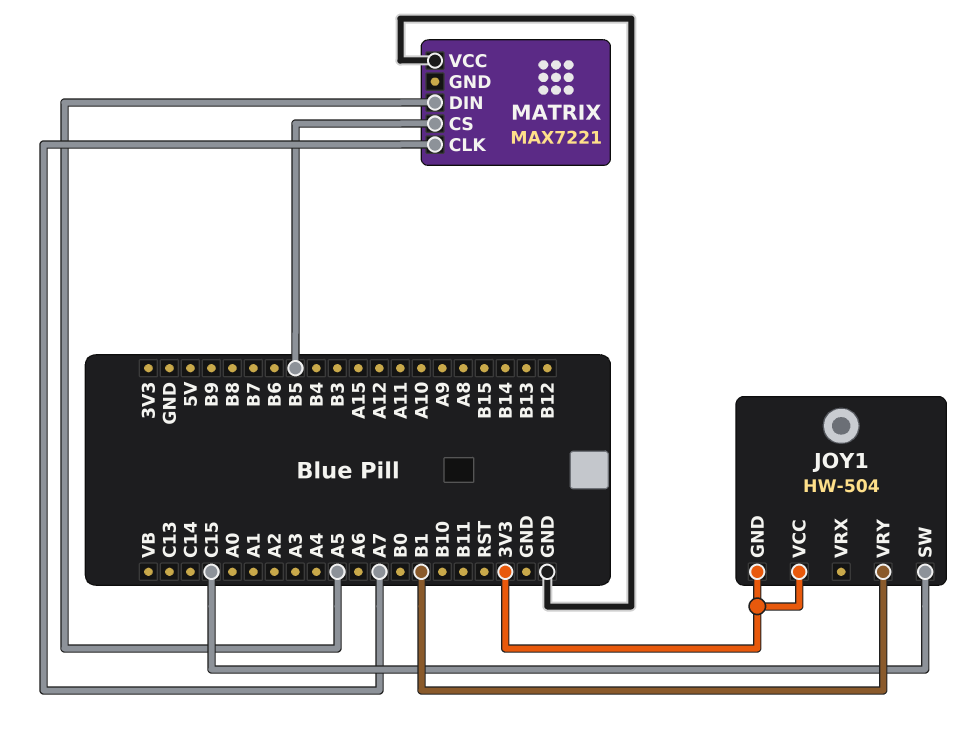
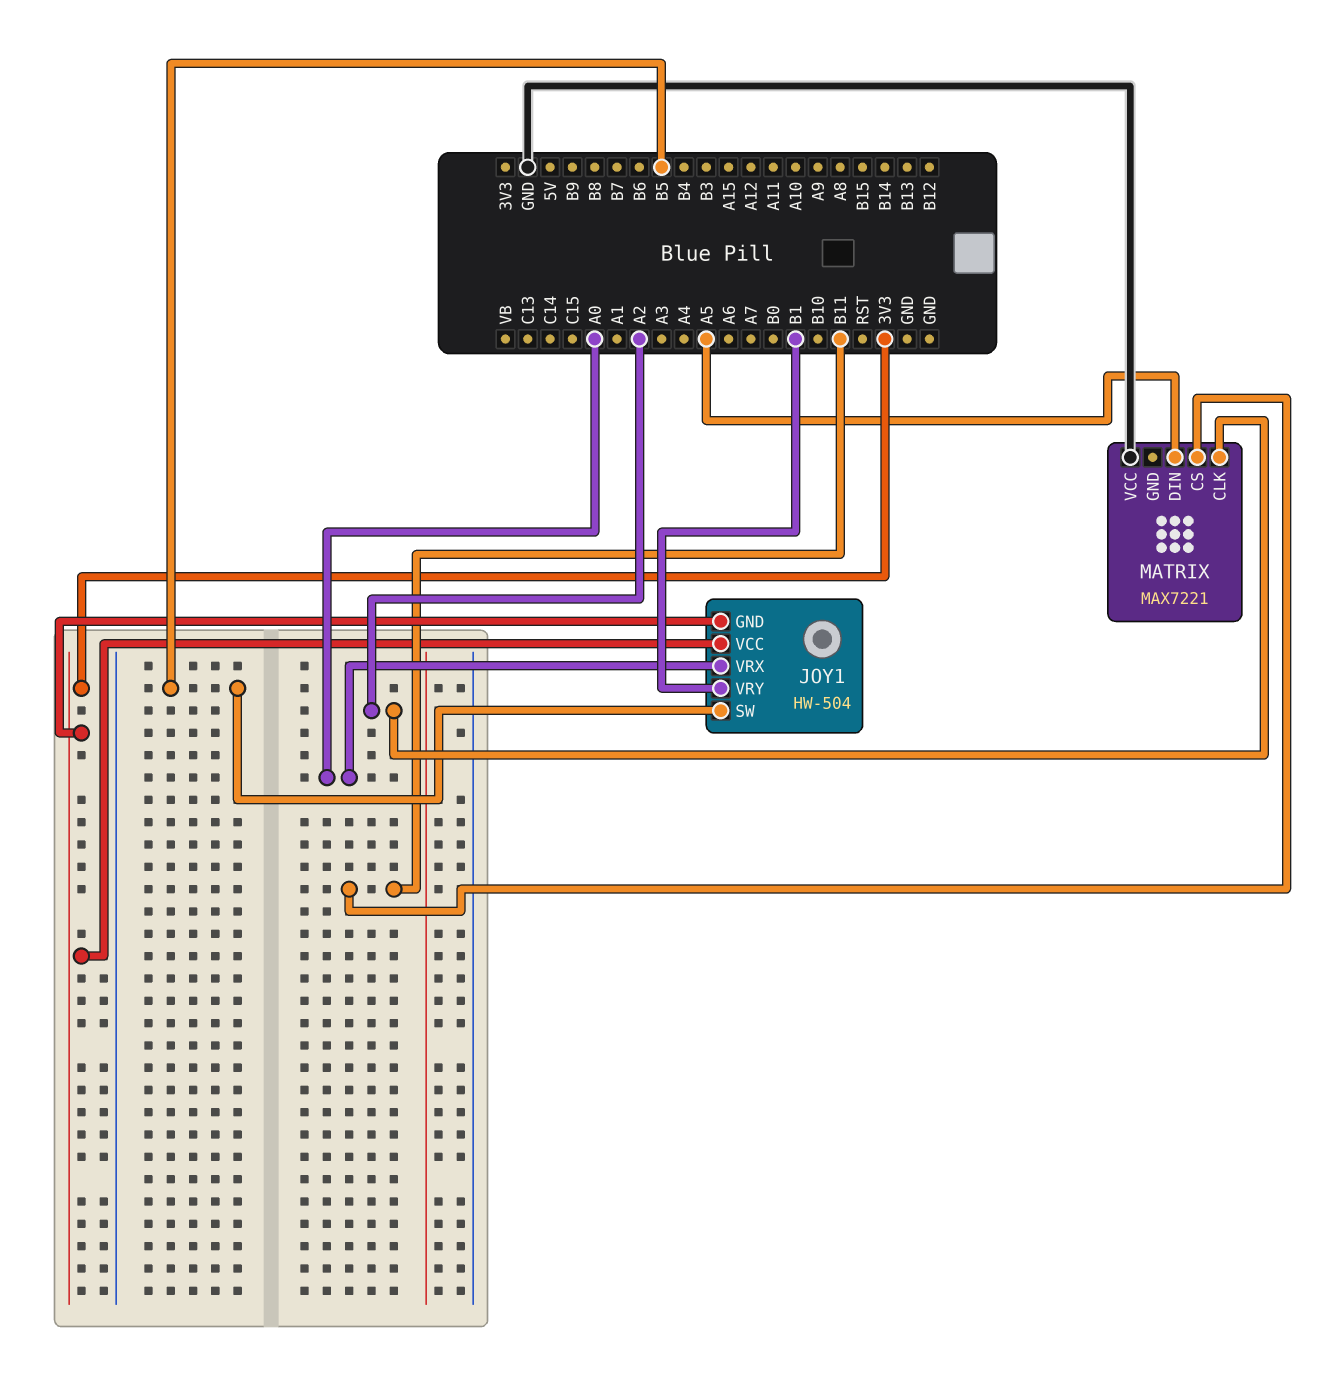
JOY1 pin SW: C15 -> B5
JOY1 pin VRX: none -> A0
MATRIX pin CLK: A7 -> A2
MATRIX pin CS: B5 -> B11

